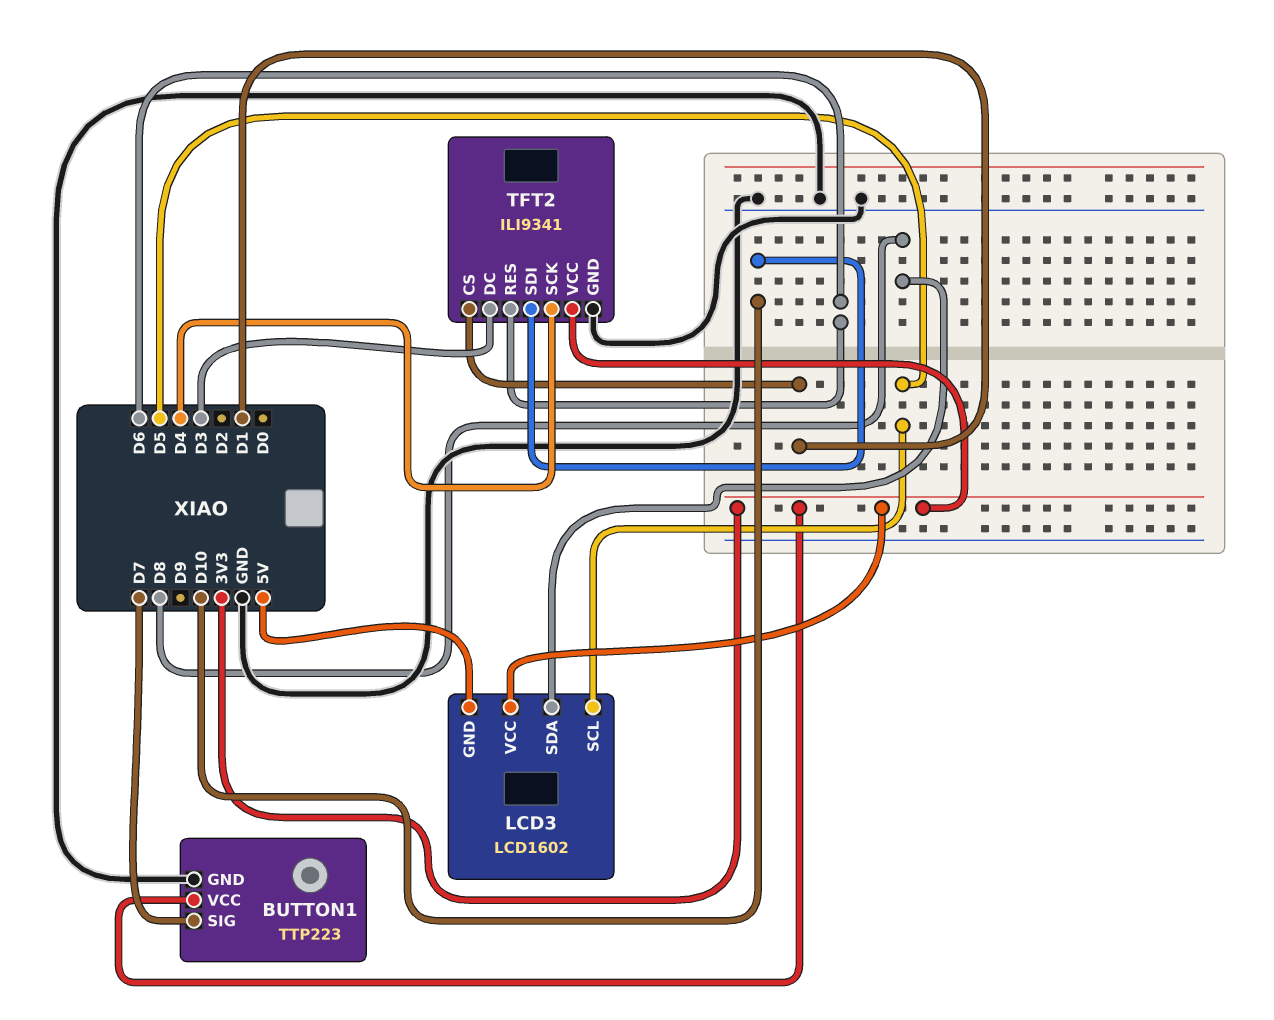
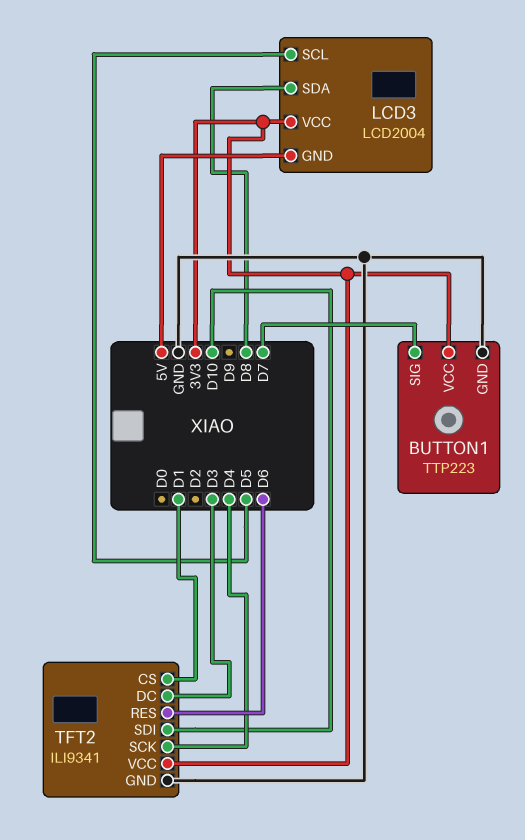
LCD3: LCD1602 -> LCD2004

